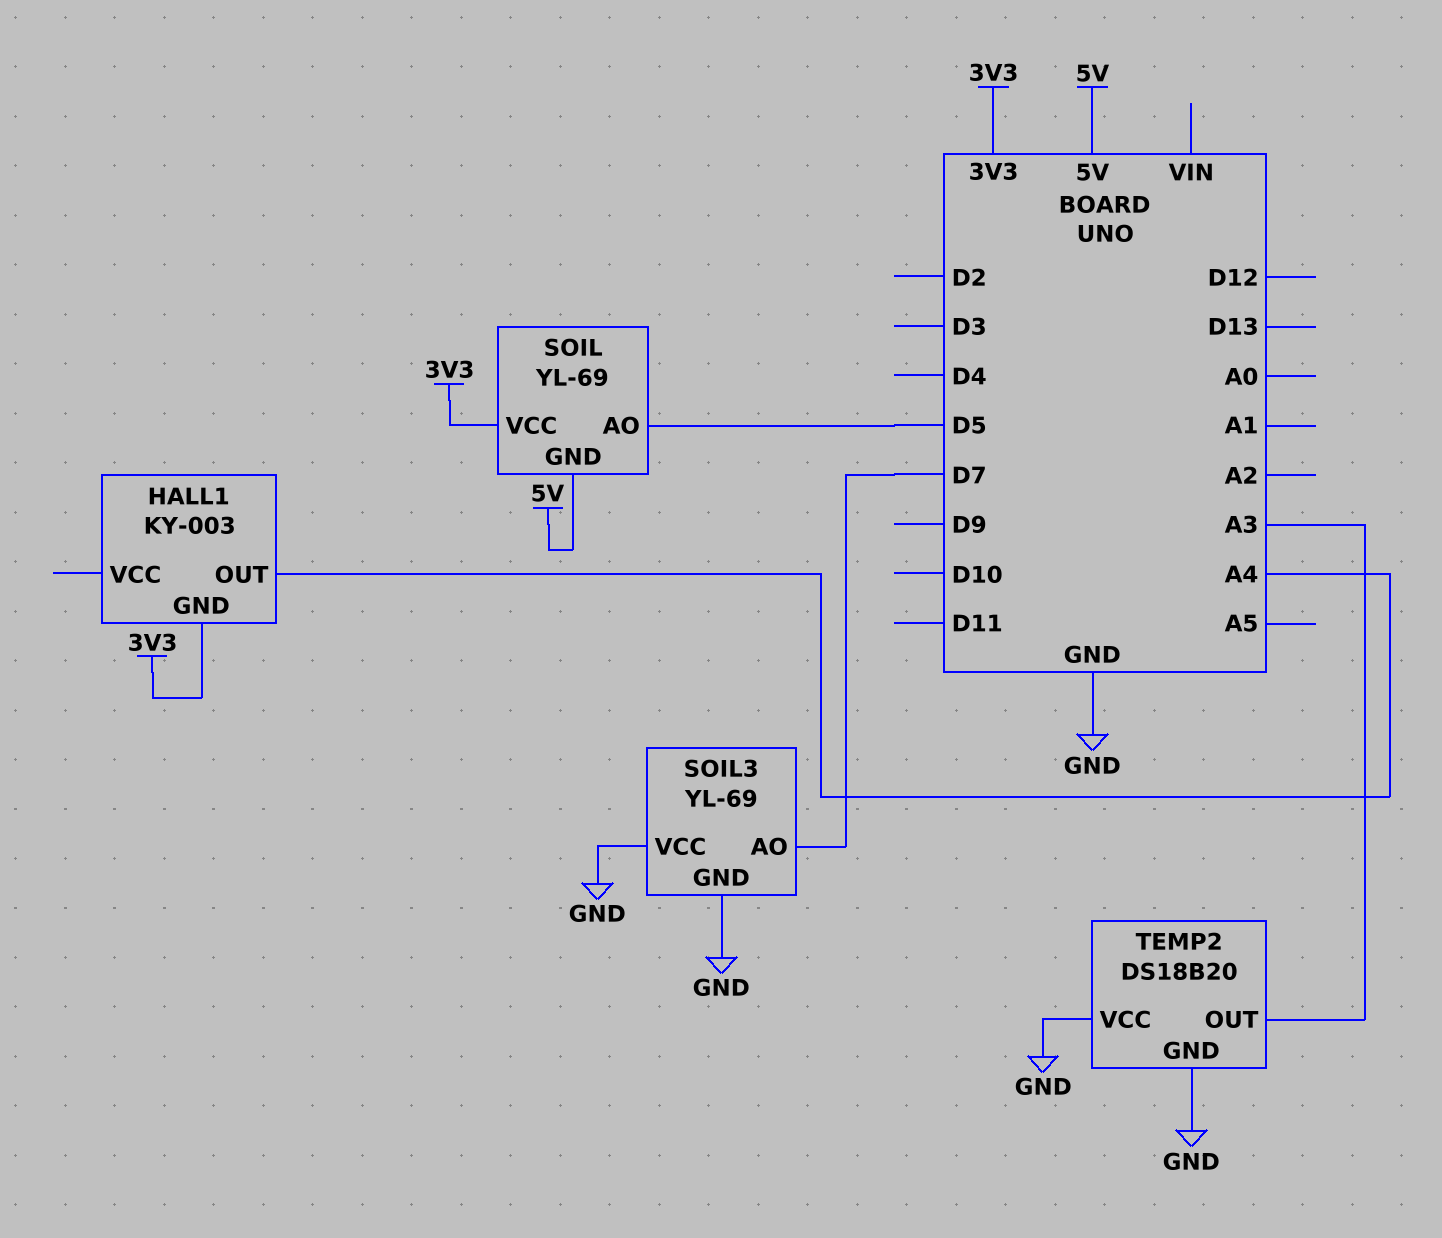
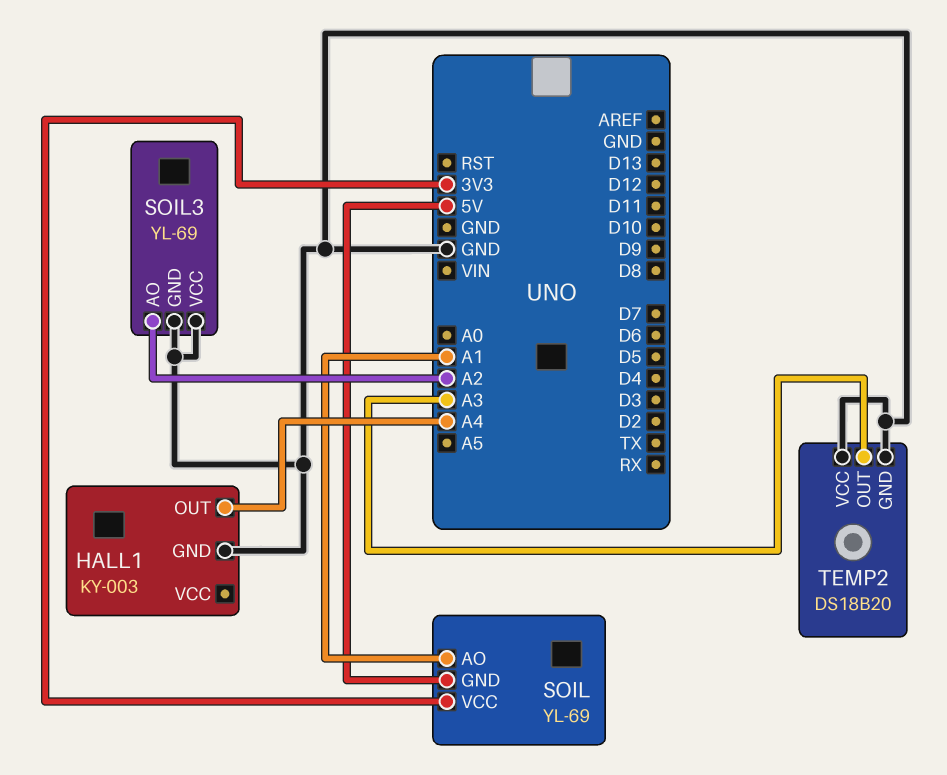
HALL1 pin GND: 3V3 -> GND
SOIL pin AO: D5 -> A1
SOIL3 pin AO: D7 -> A2

